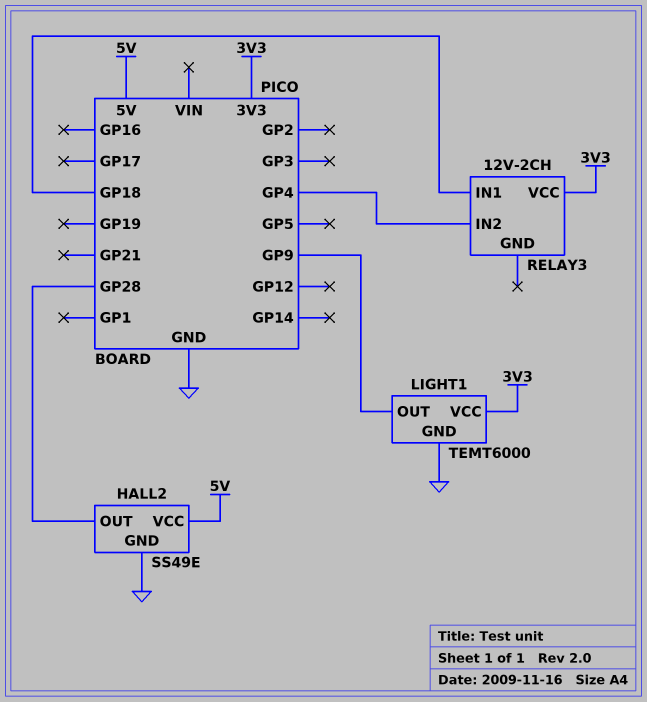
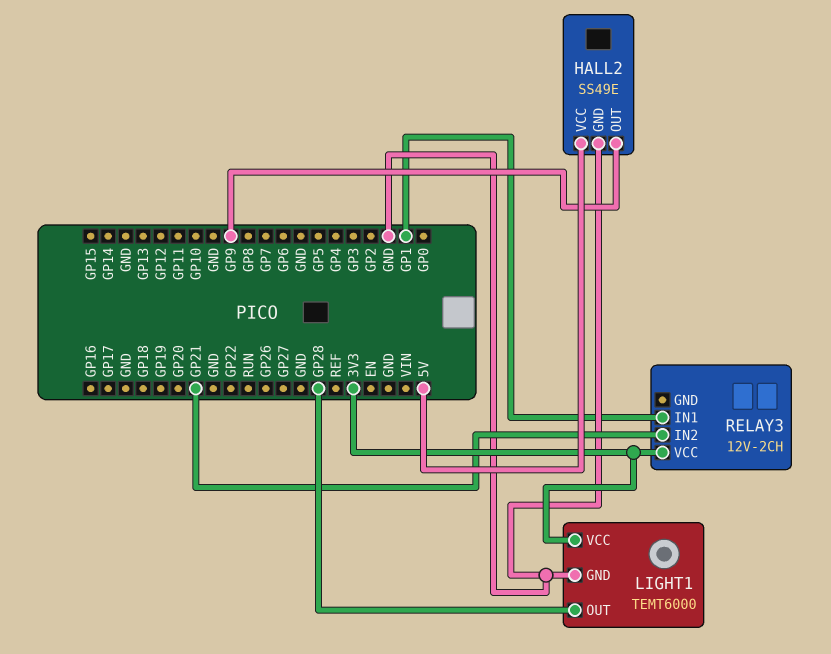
HALL2 pin OUT: GP28 -> GP9
LIGHT1 pin OUT: GP9 -> GP28
RELAY3 pin IN1: GP18 -> GP1
RELAY3 pin IN2: GP4 -> GP21

